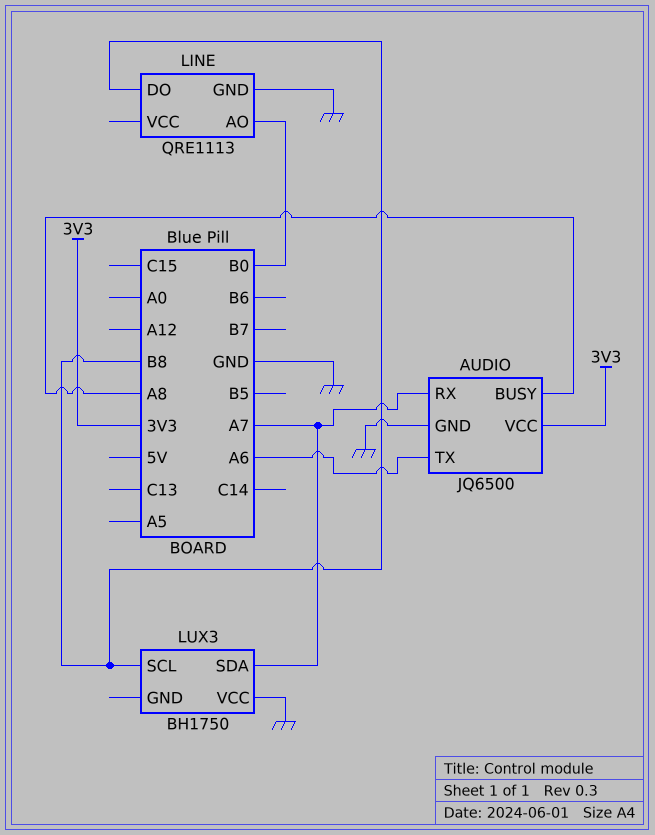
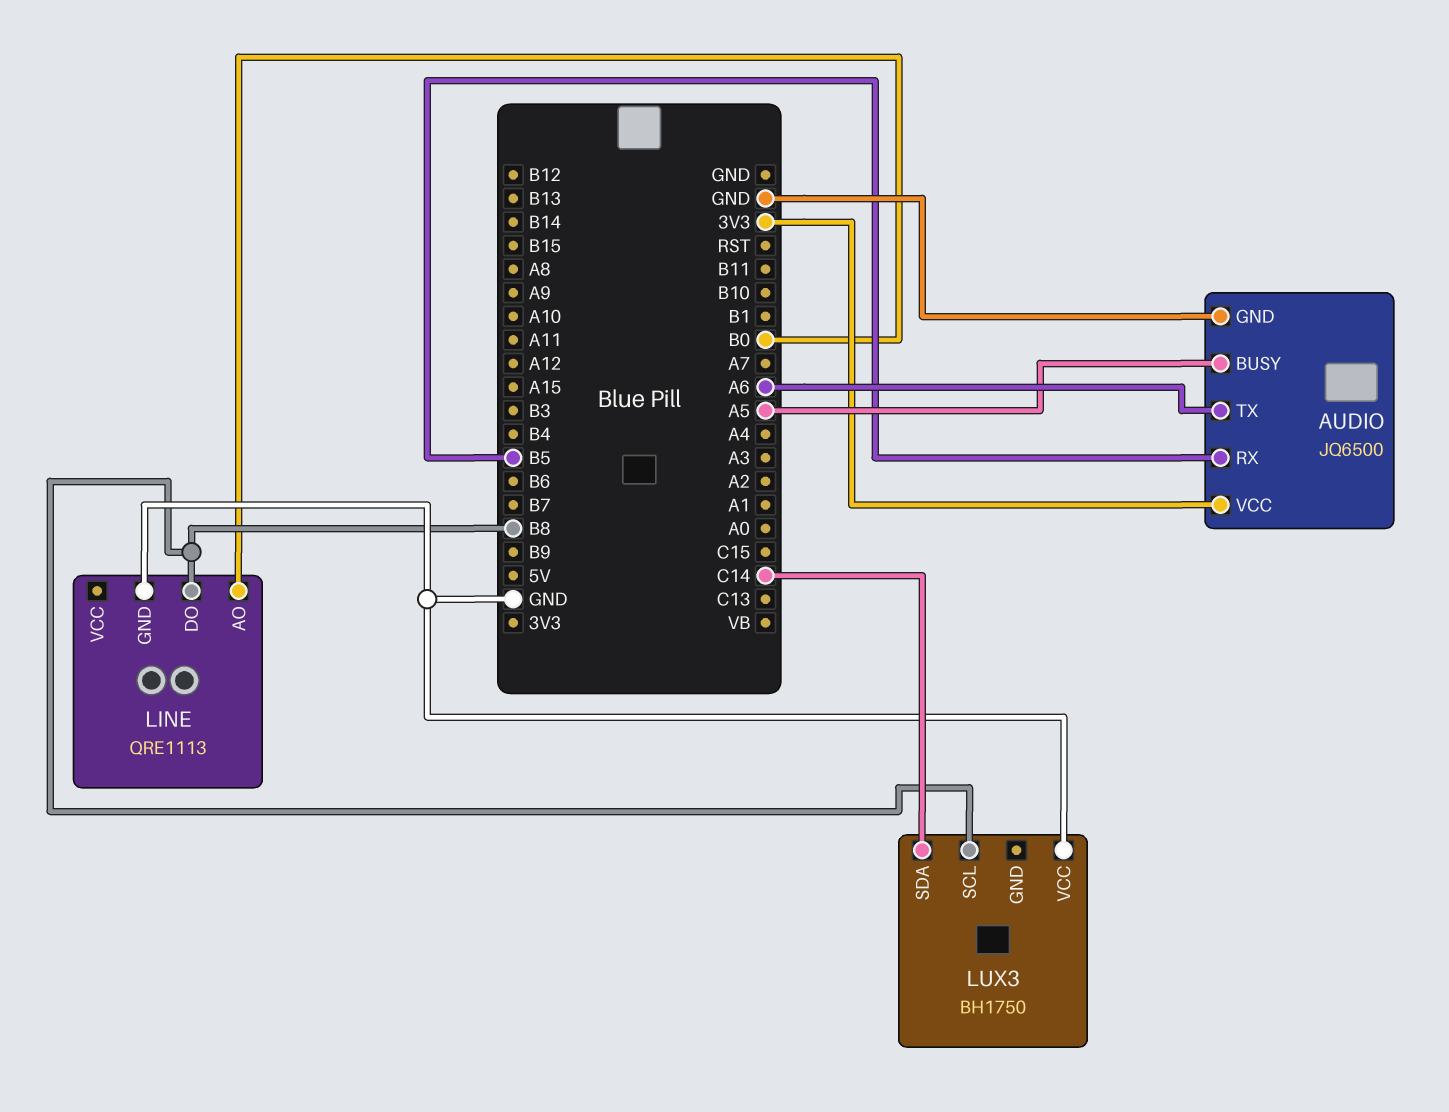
AUDIO pin BUSY: A8 -> A5
AUDIO pin RX: A7 -> B5
LUX3 pin SDA: A7 -> C14

